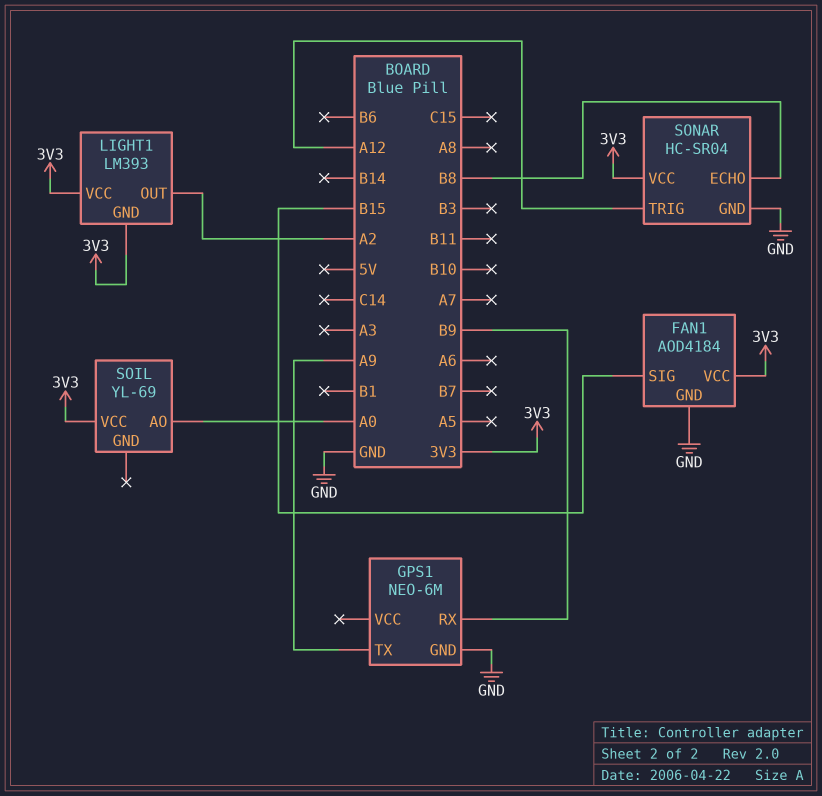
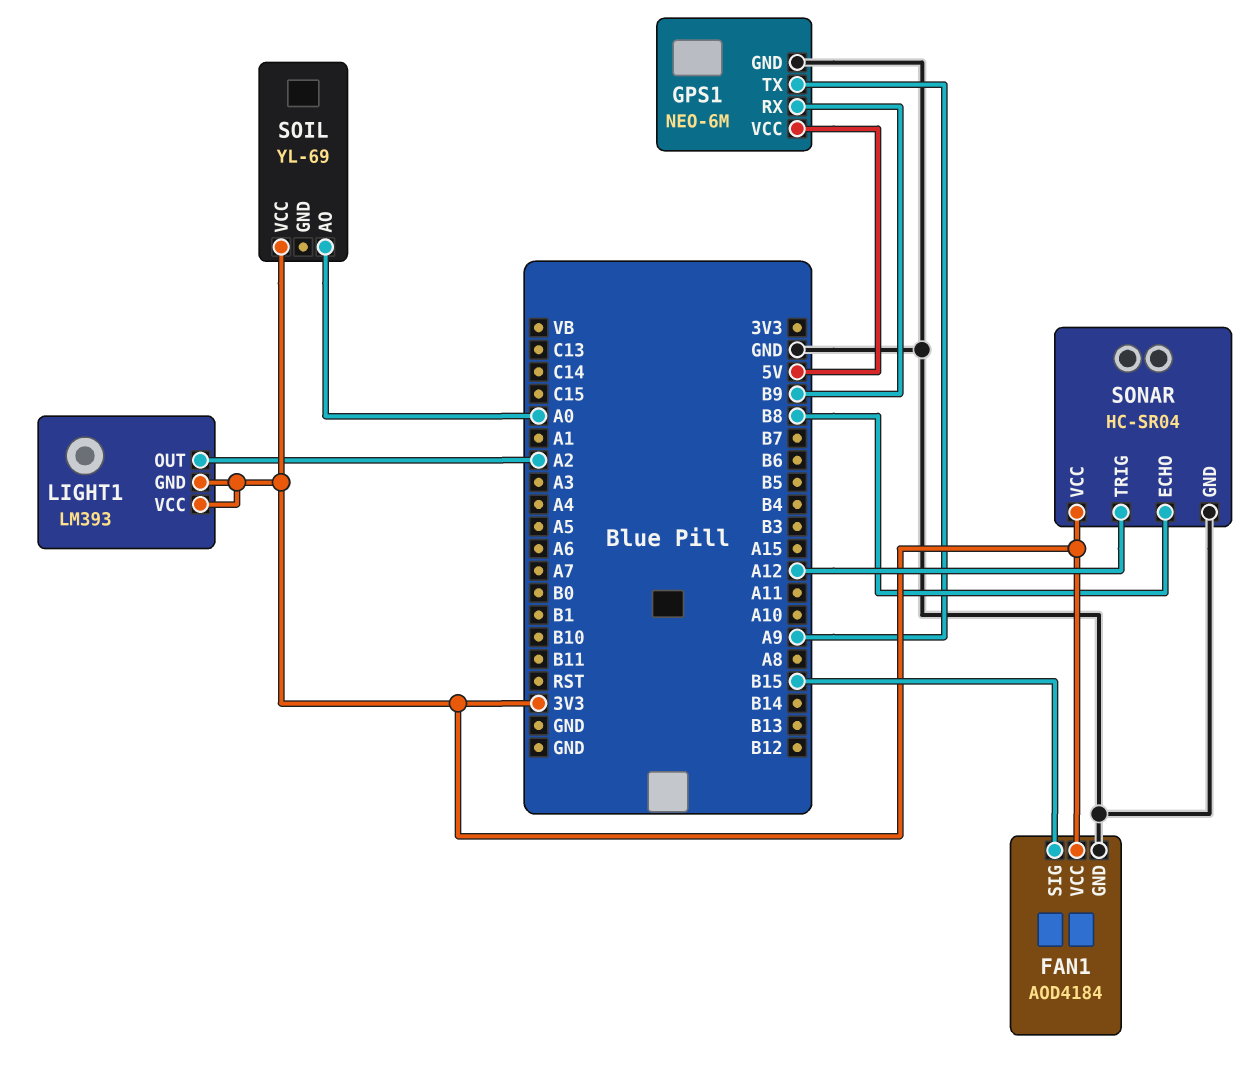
GPS1 pin VCC: none -> 5V

